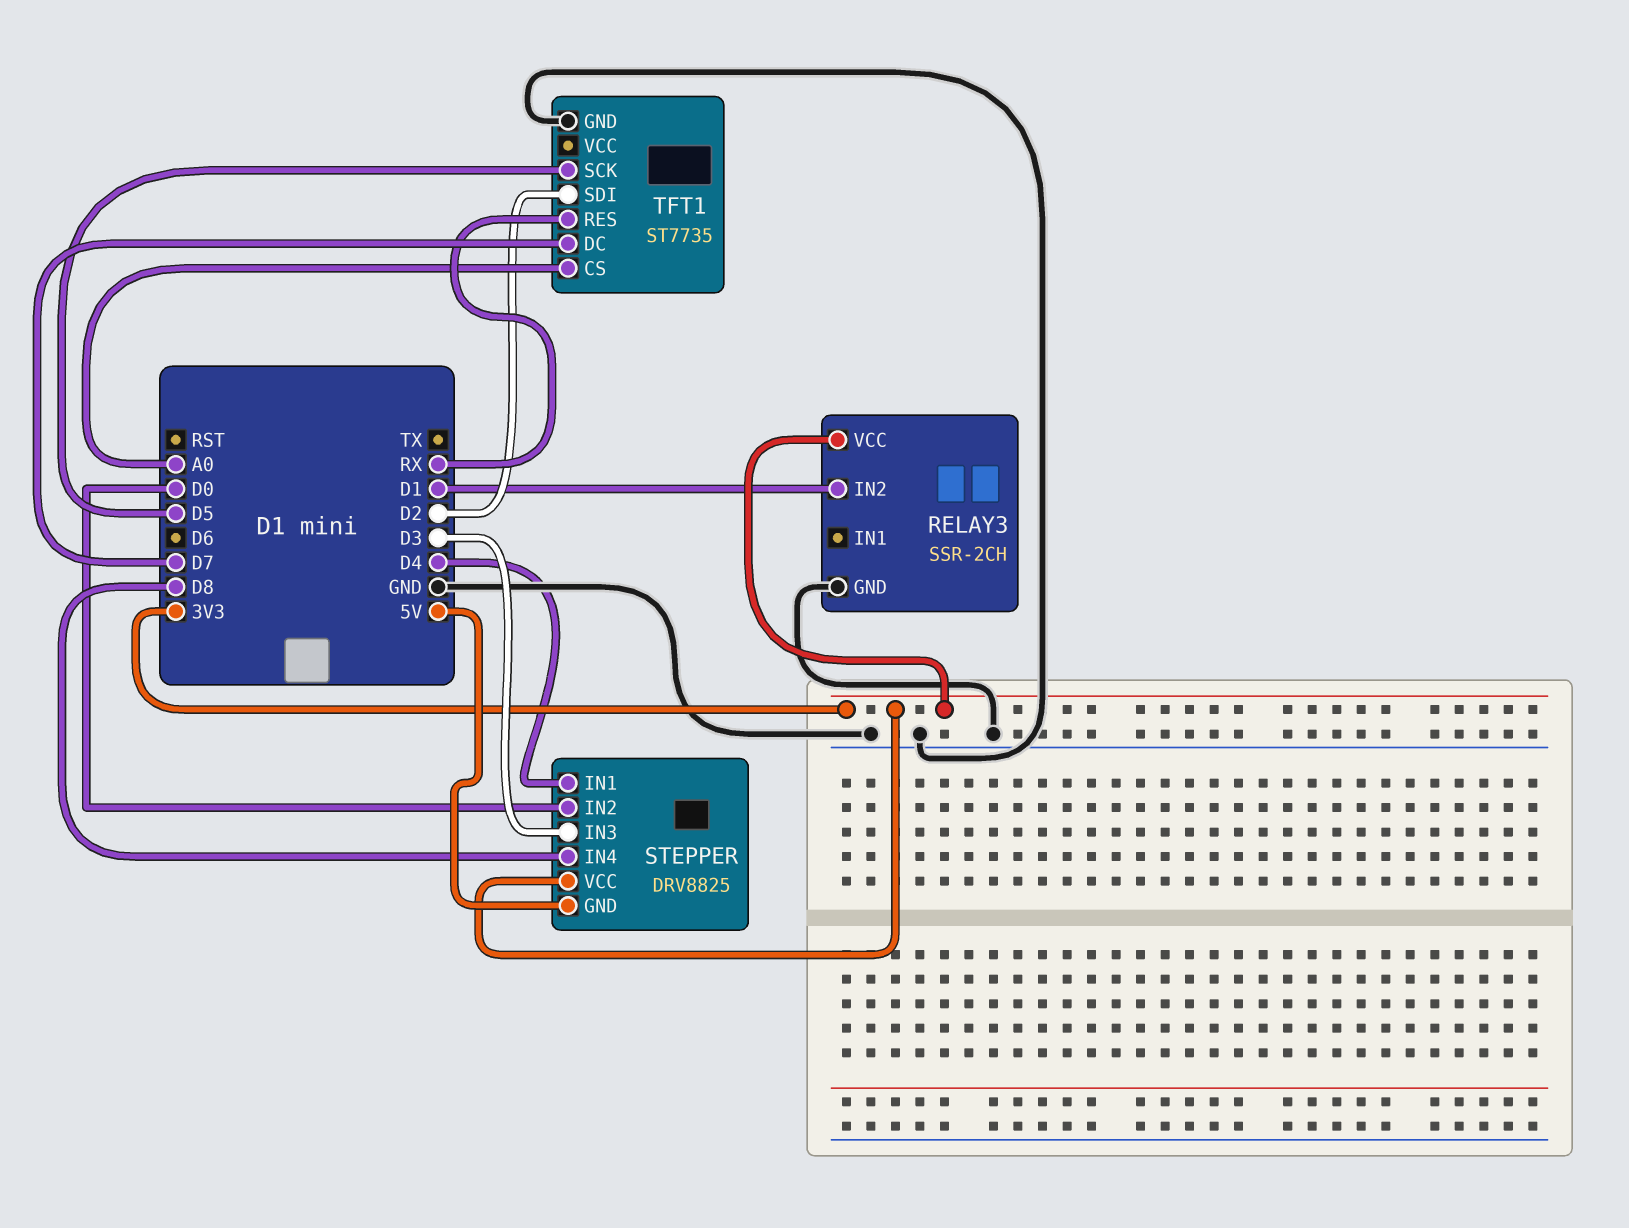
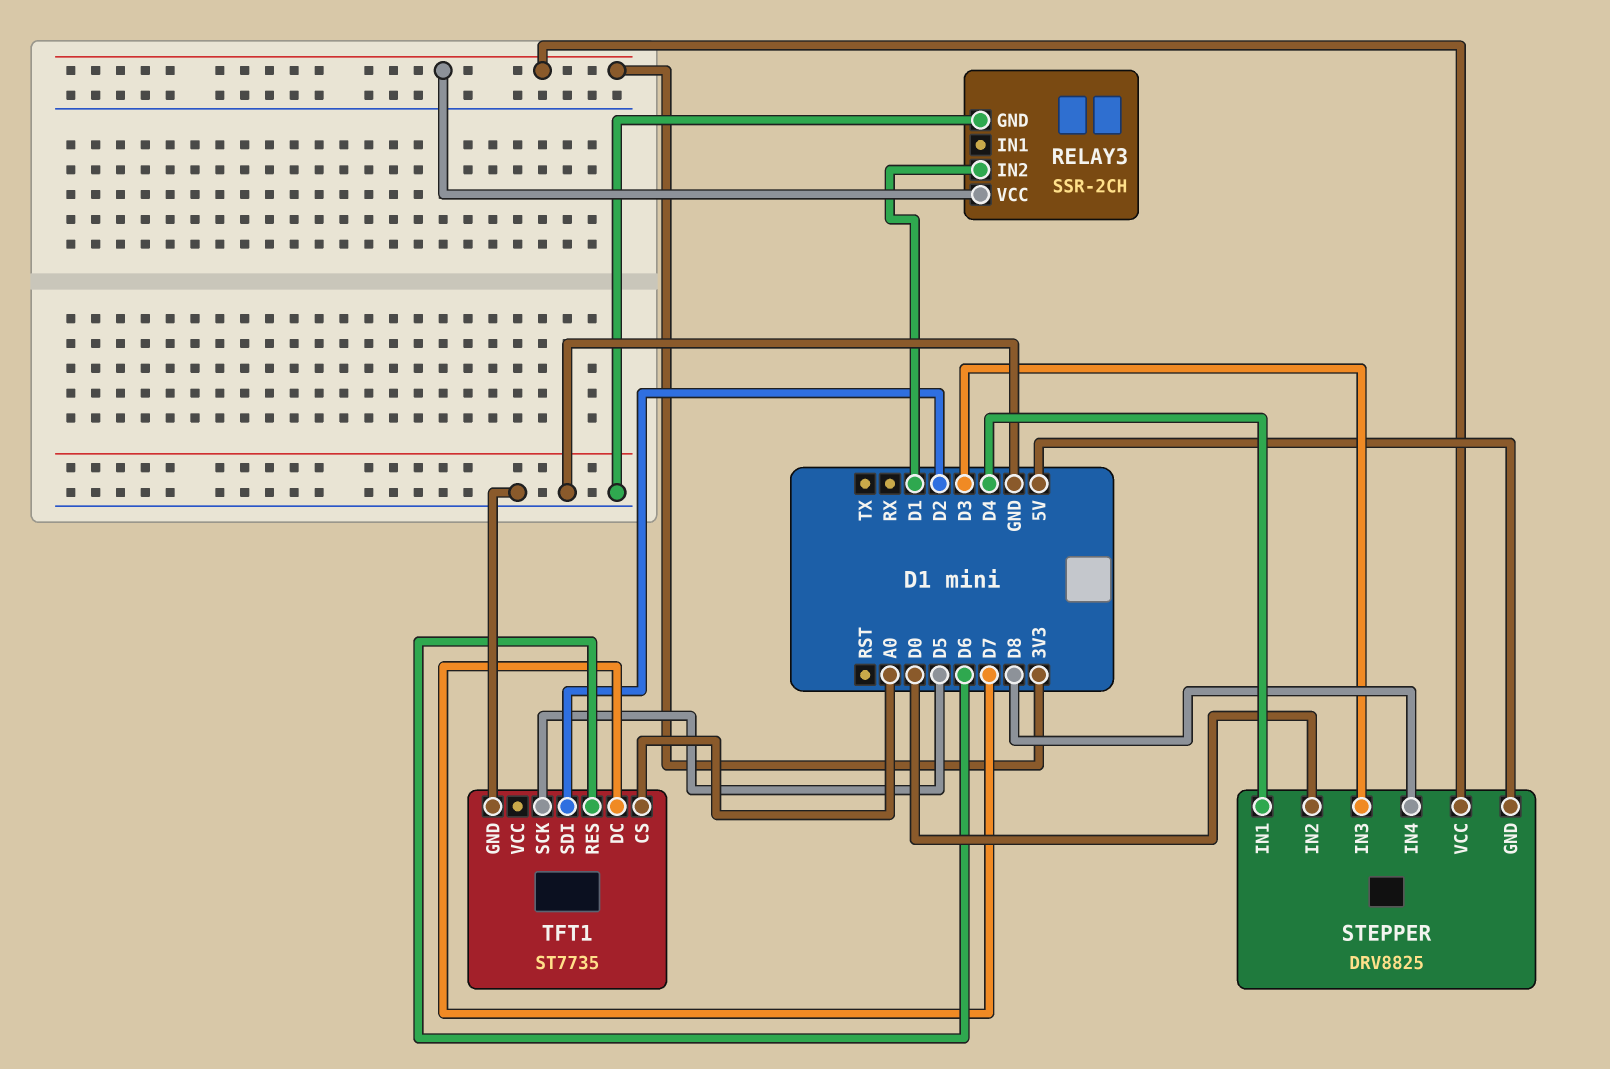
TFT1 pin RES: RX -> D6

